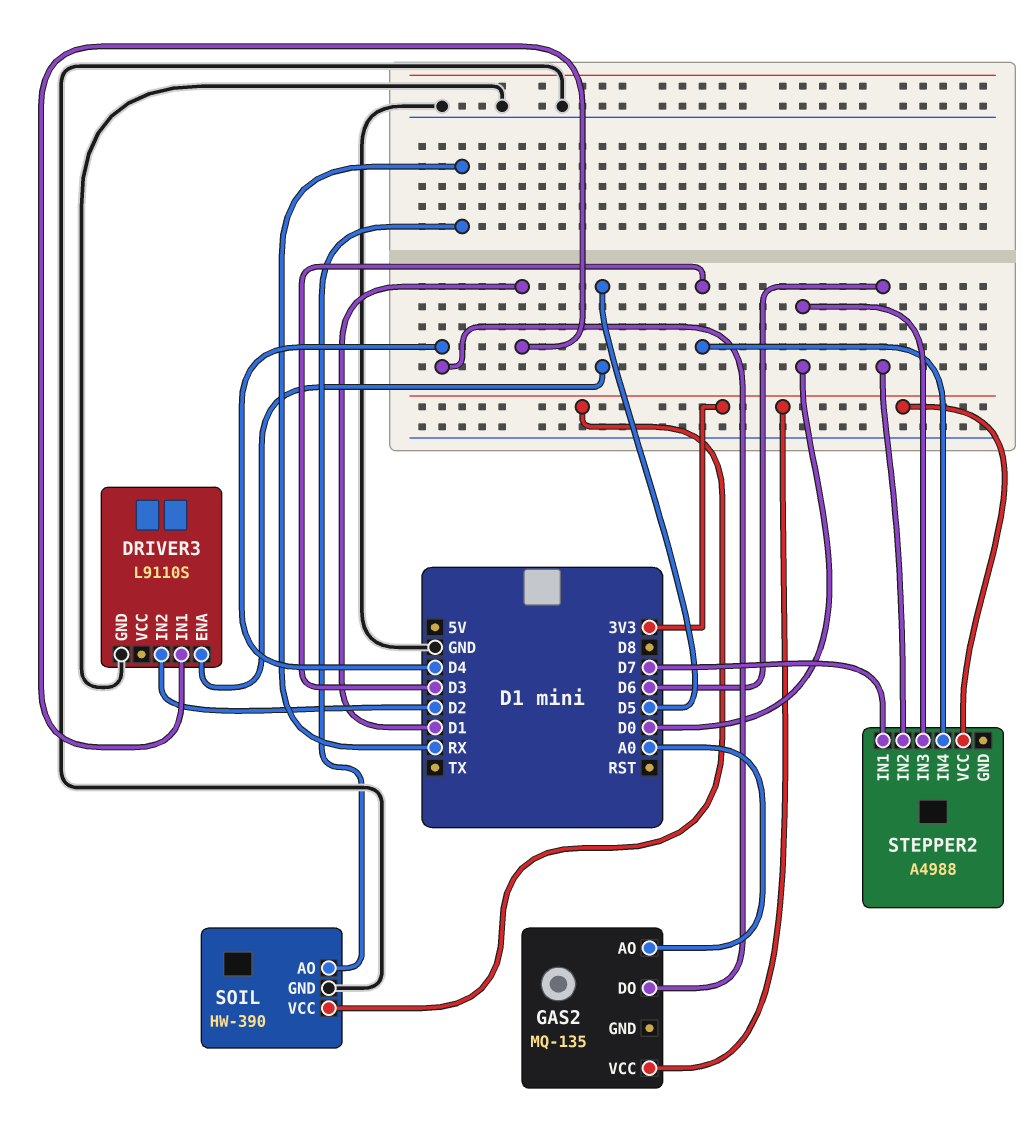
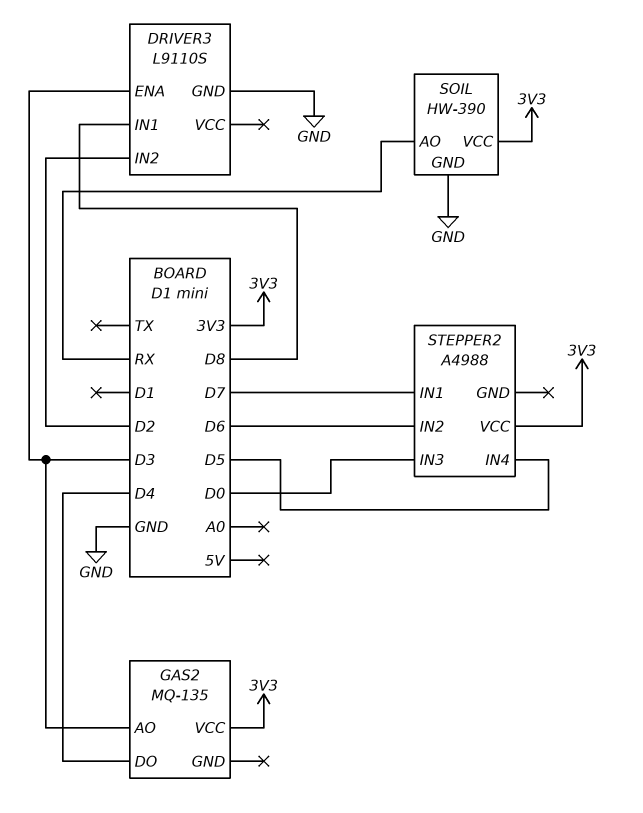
DRIVER3 pin ENA: D5 -> D3
DRIVER3 pin IN1: D1 -> D8
GAS2 pin AO: A0 -> D3
STEPPER2 pin IN4: D3 -> D5

